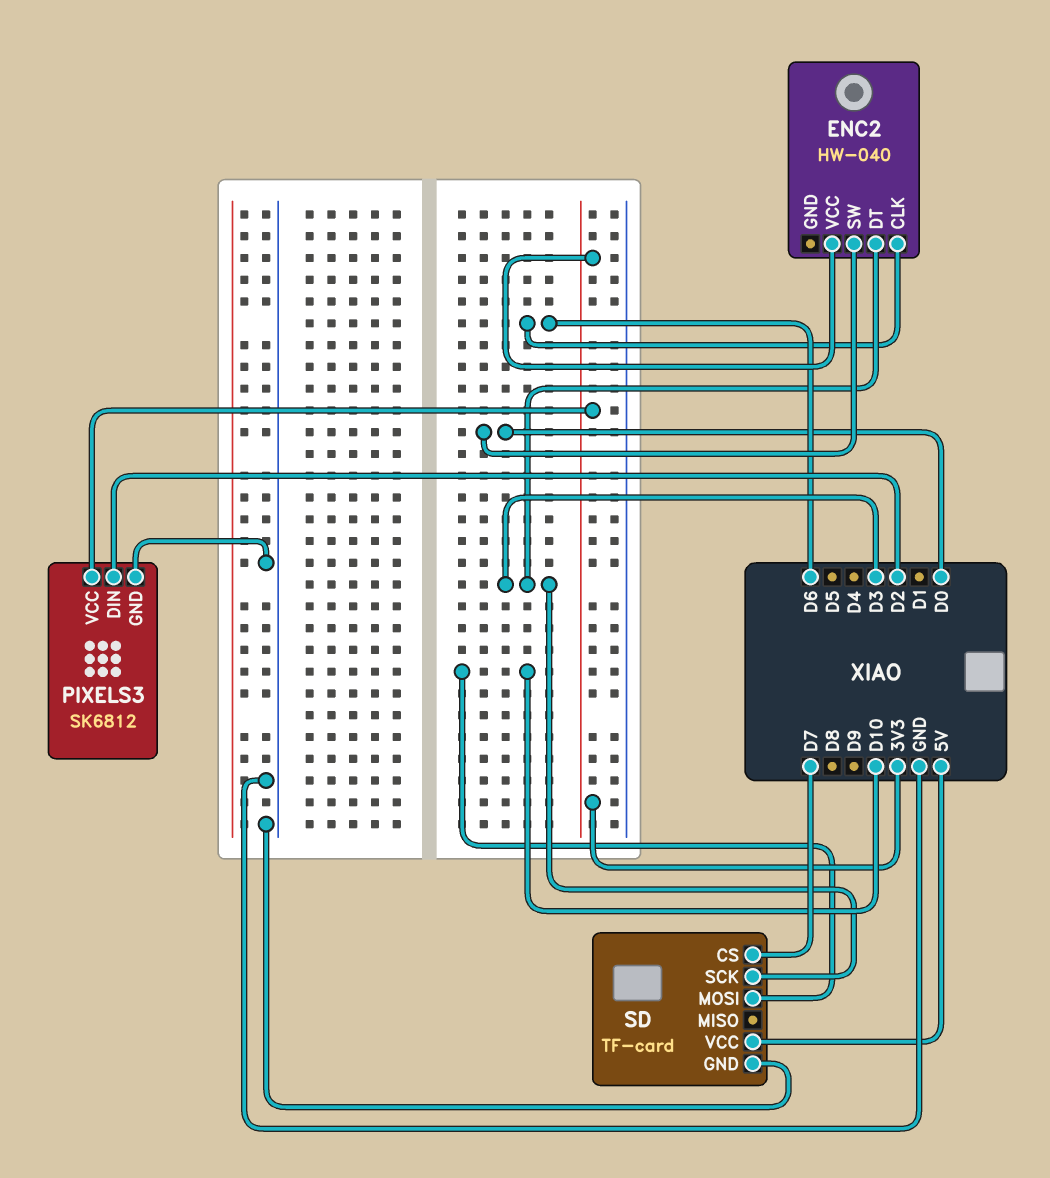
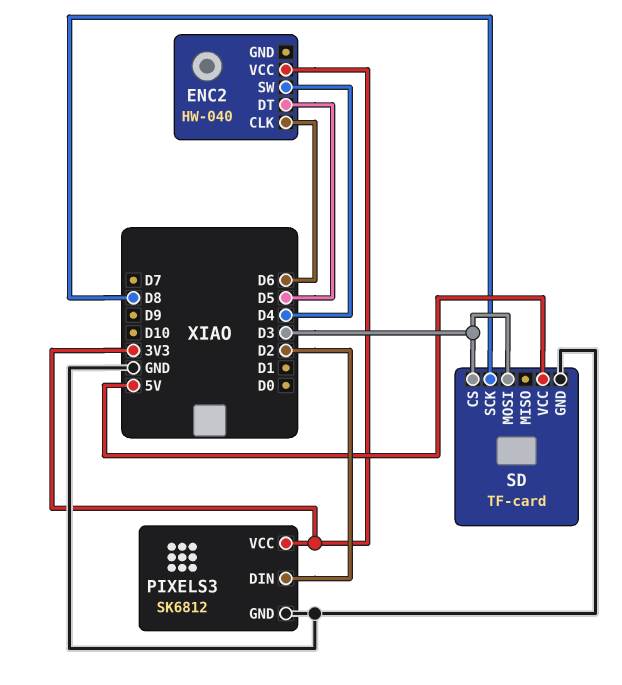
ENC2 pin DT: D3 -> D5
ENC2 pin SW: D0 -> D4
SD pin CS: D7 -> D3
SD pin MOSI: D10 -> D3
SD pin SCK: D3 -> D8

